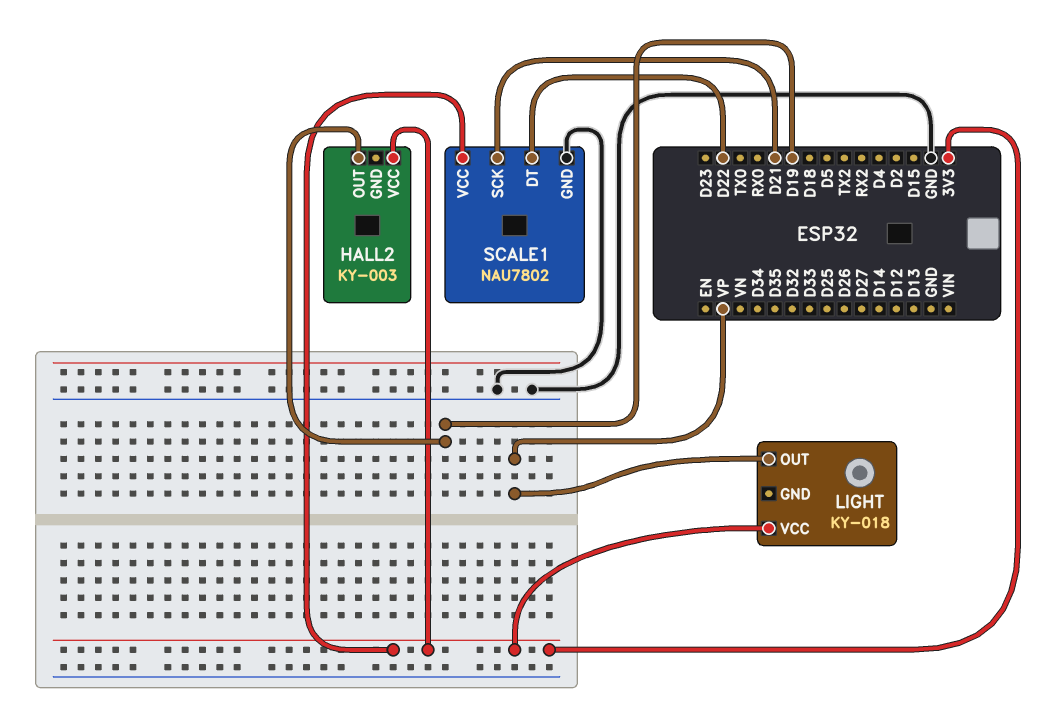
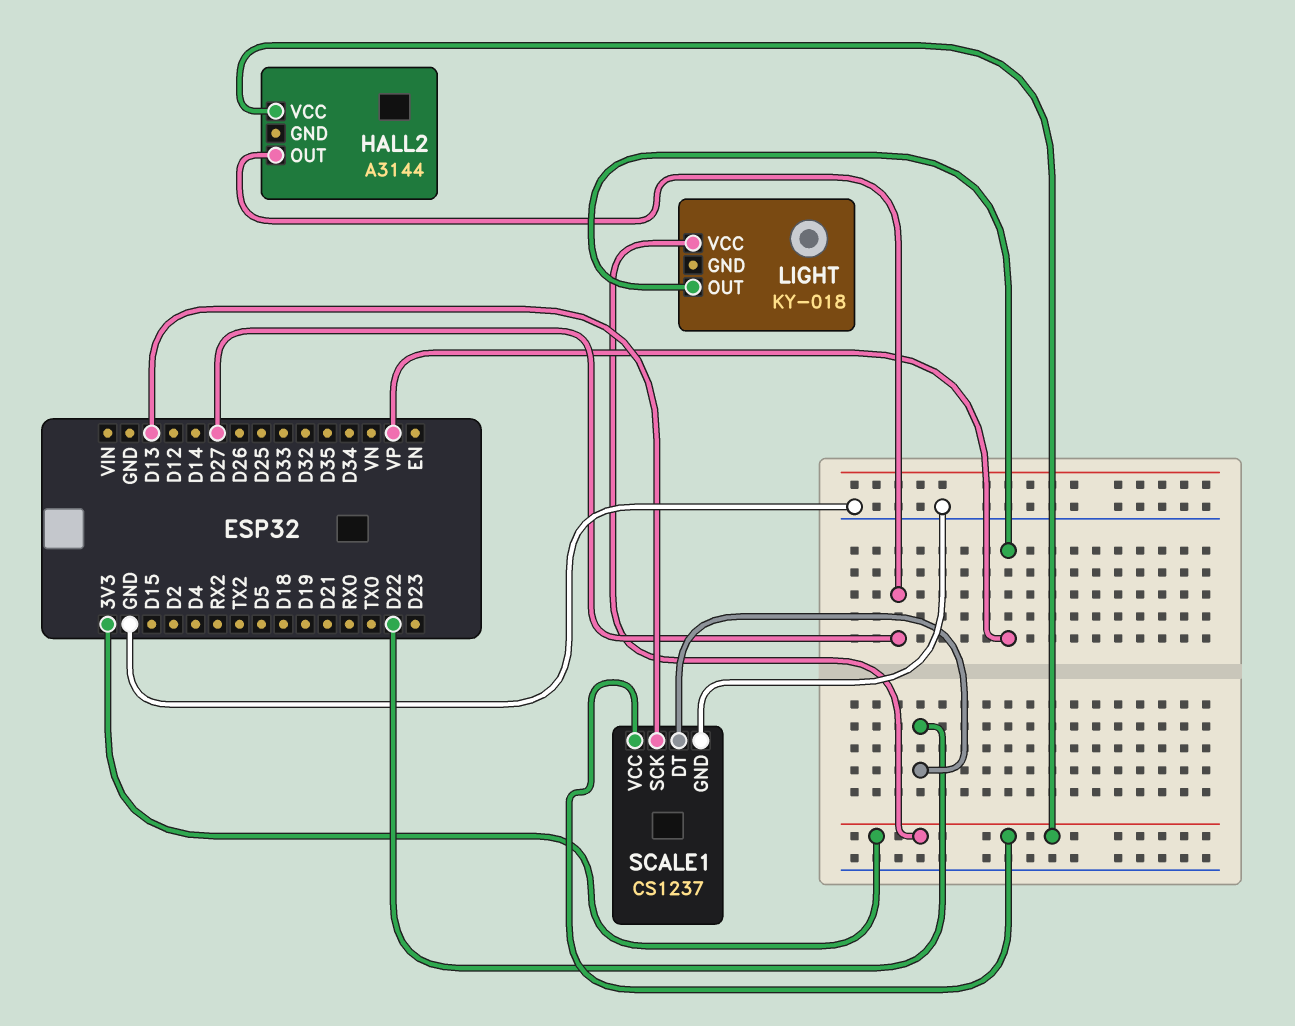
HALL2: KY-003 -> A3144
HALL2 pin OUT: D19 -> D27
SCALE1: NAU7802 -> CS1237
SCALE1 pin SCK: D21 -> D13

